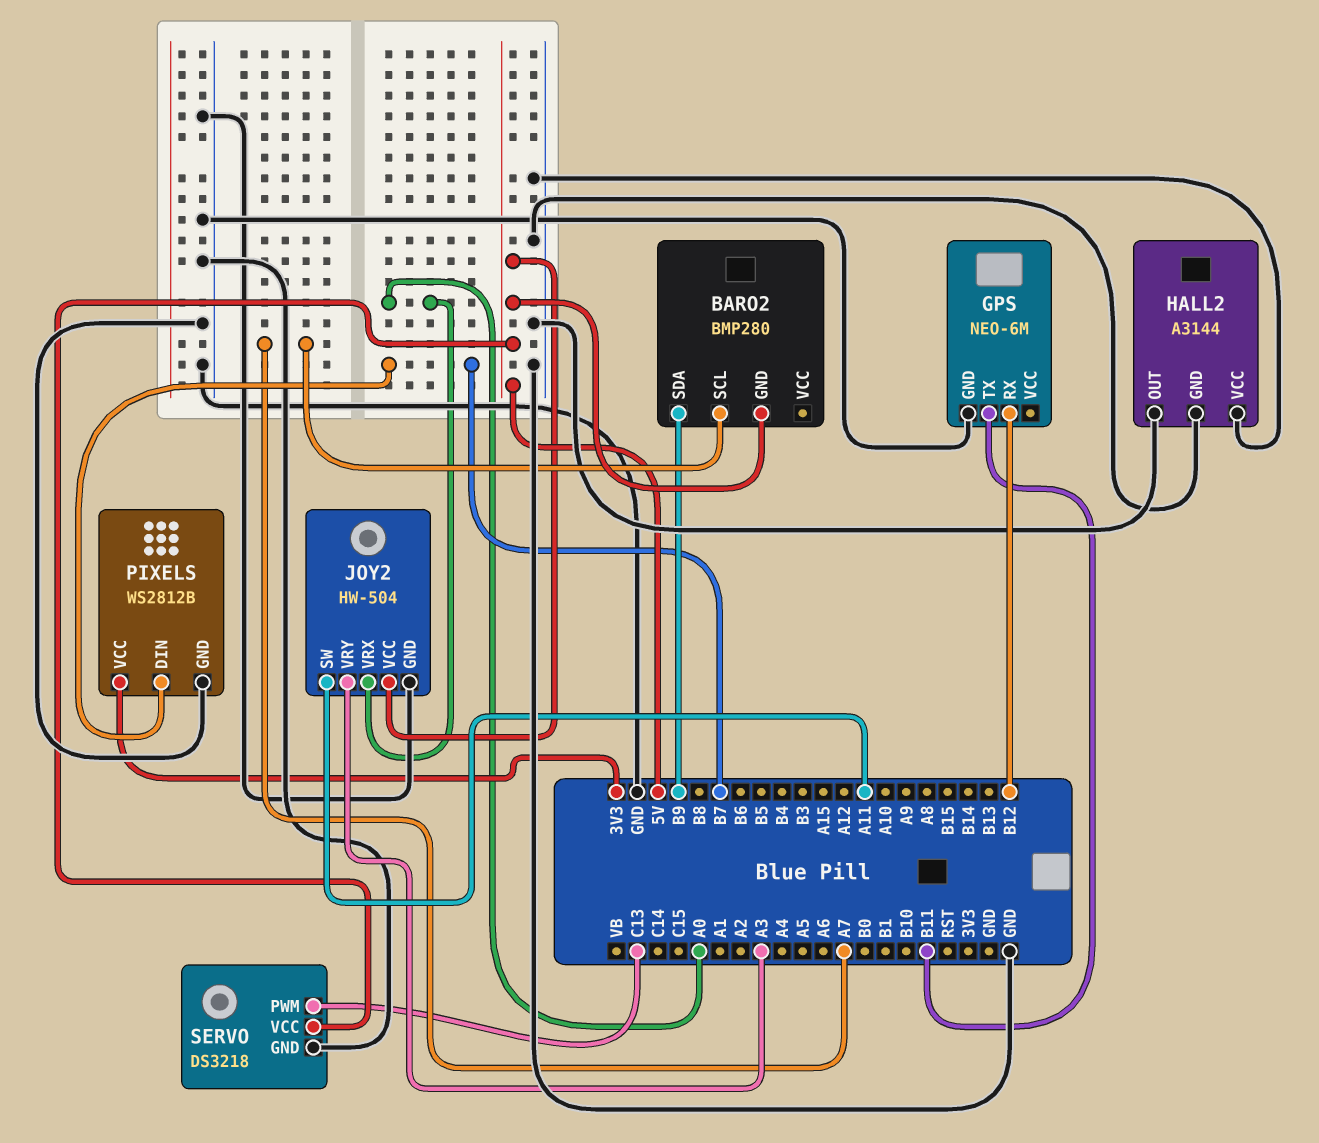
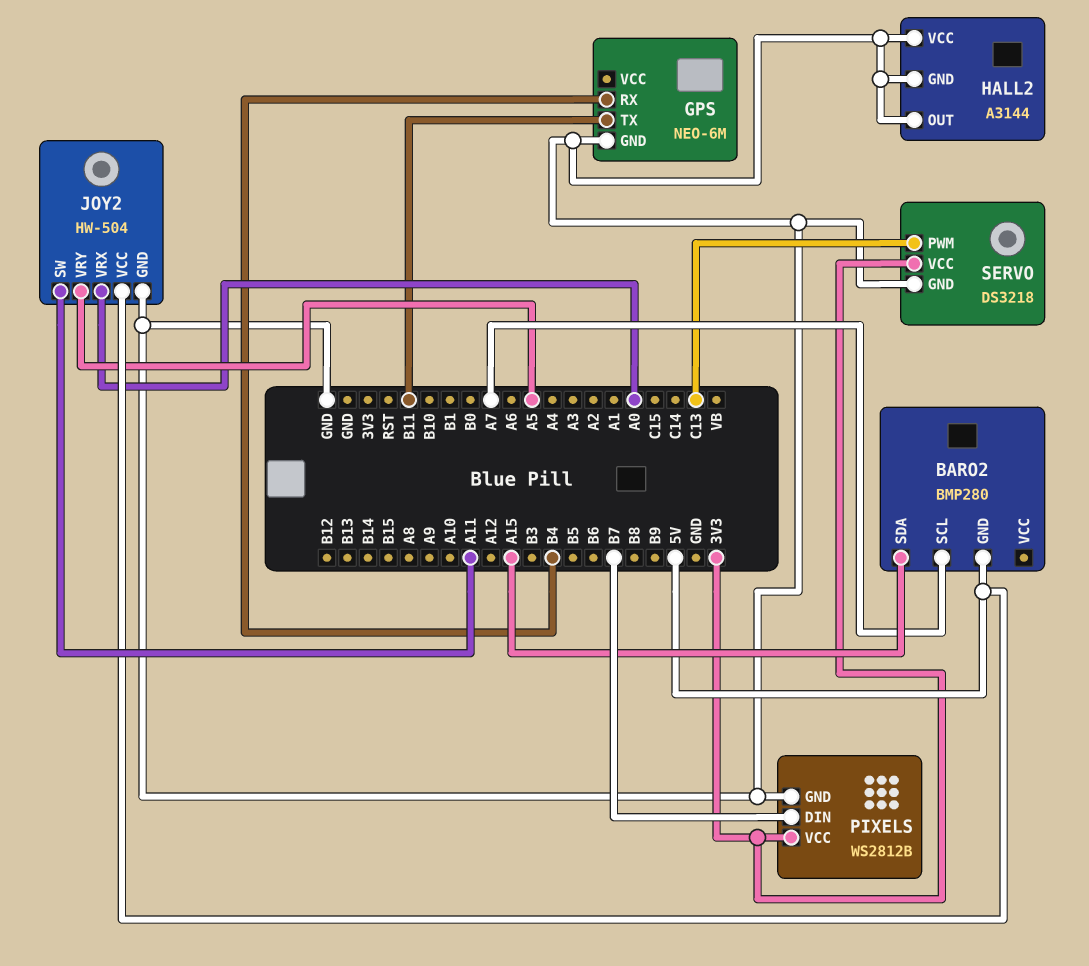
BARO2 pin SDA: B9 -> A15
GPS pin RX: B12 -> B4
JOY2 pin VRY: A3 -> A5
SERVO pin VCC: 5V -> 3V3

